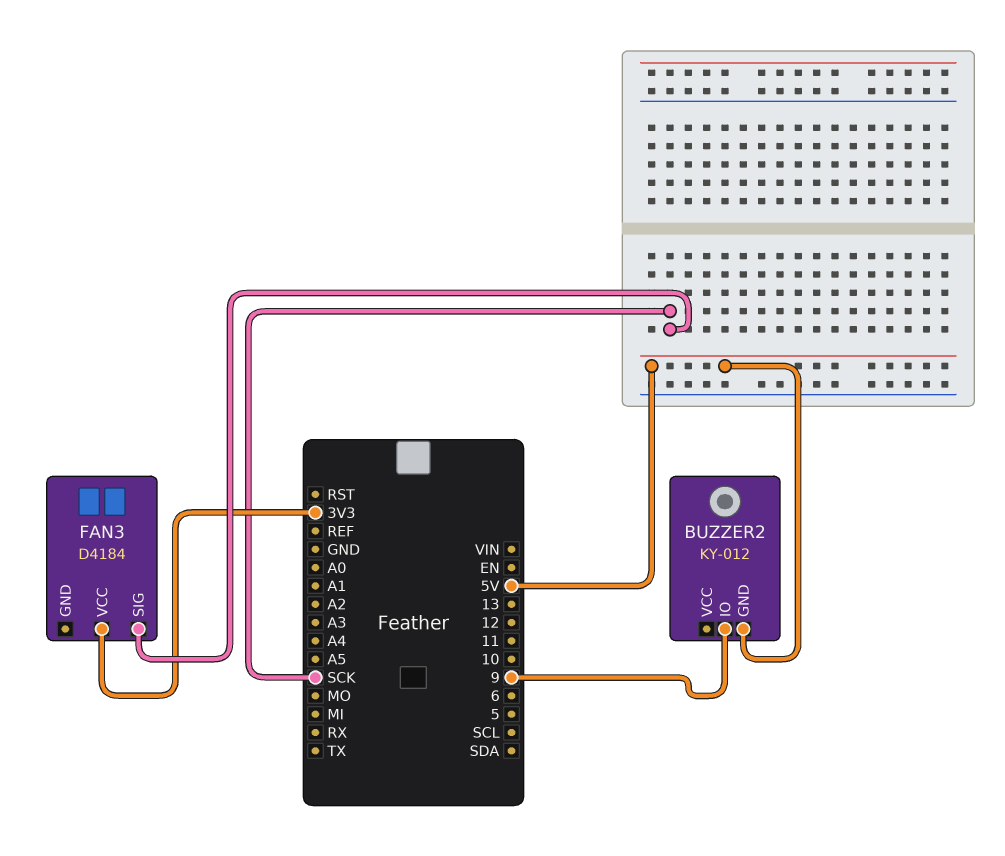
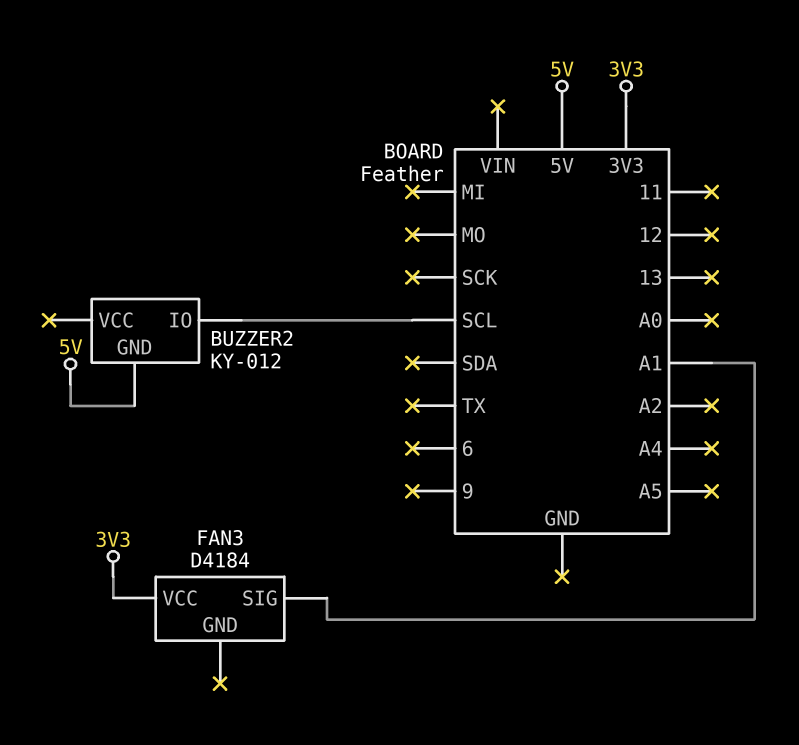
BUZZER2 pin IO: 9 -> SCL
FAN3 pin SIG: SCK -> A1

